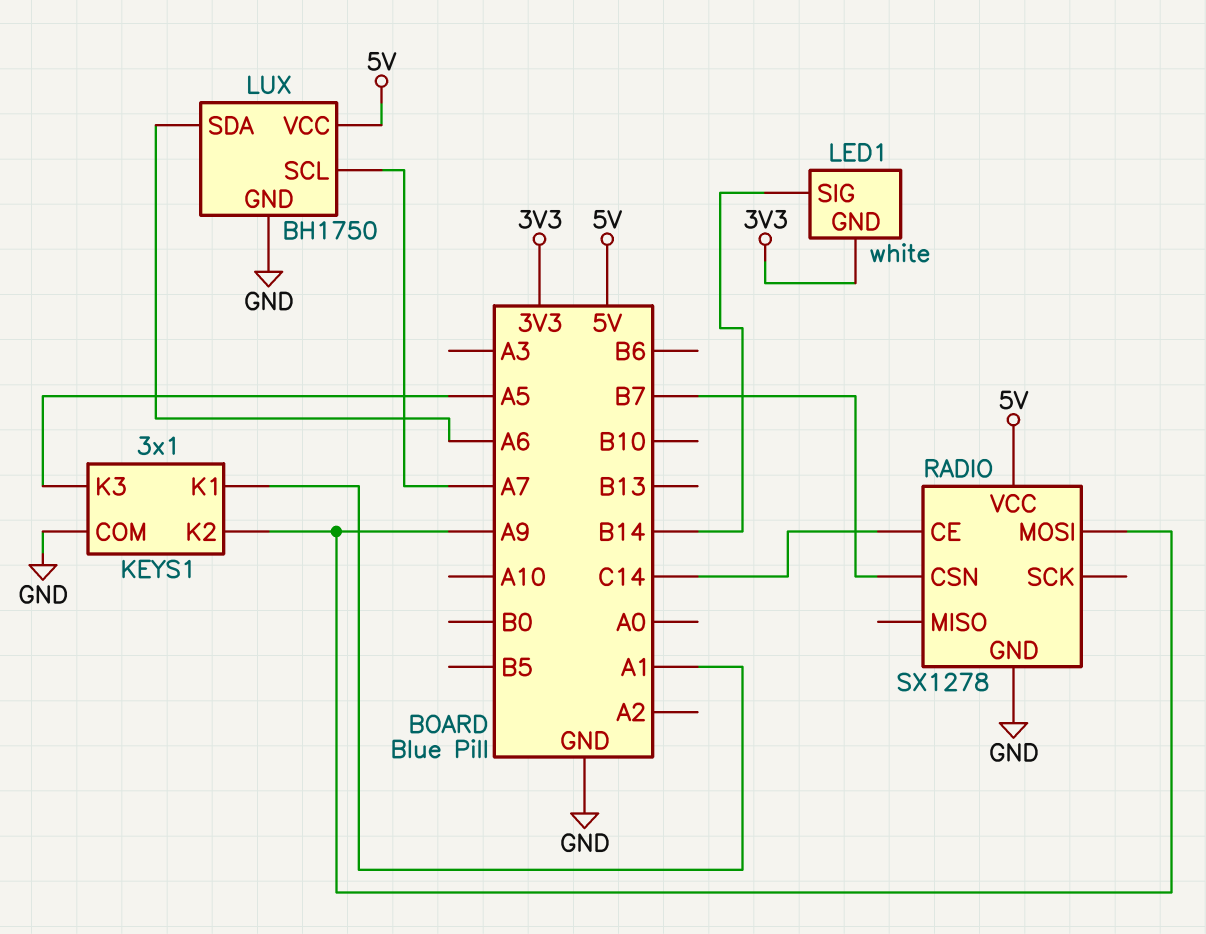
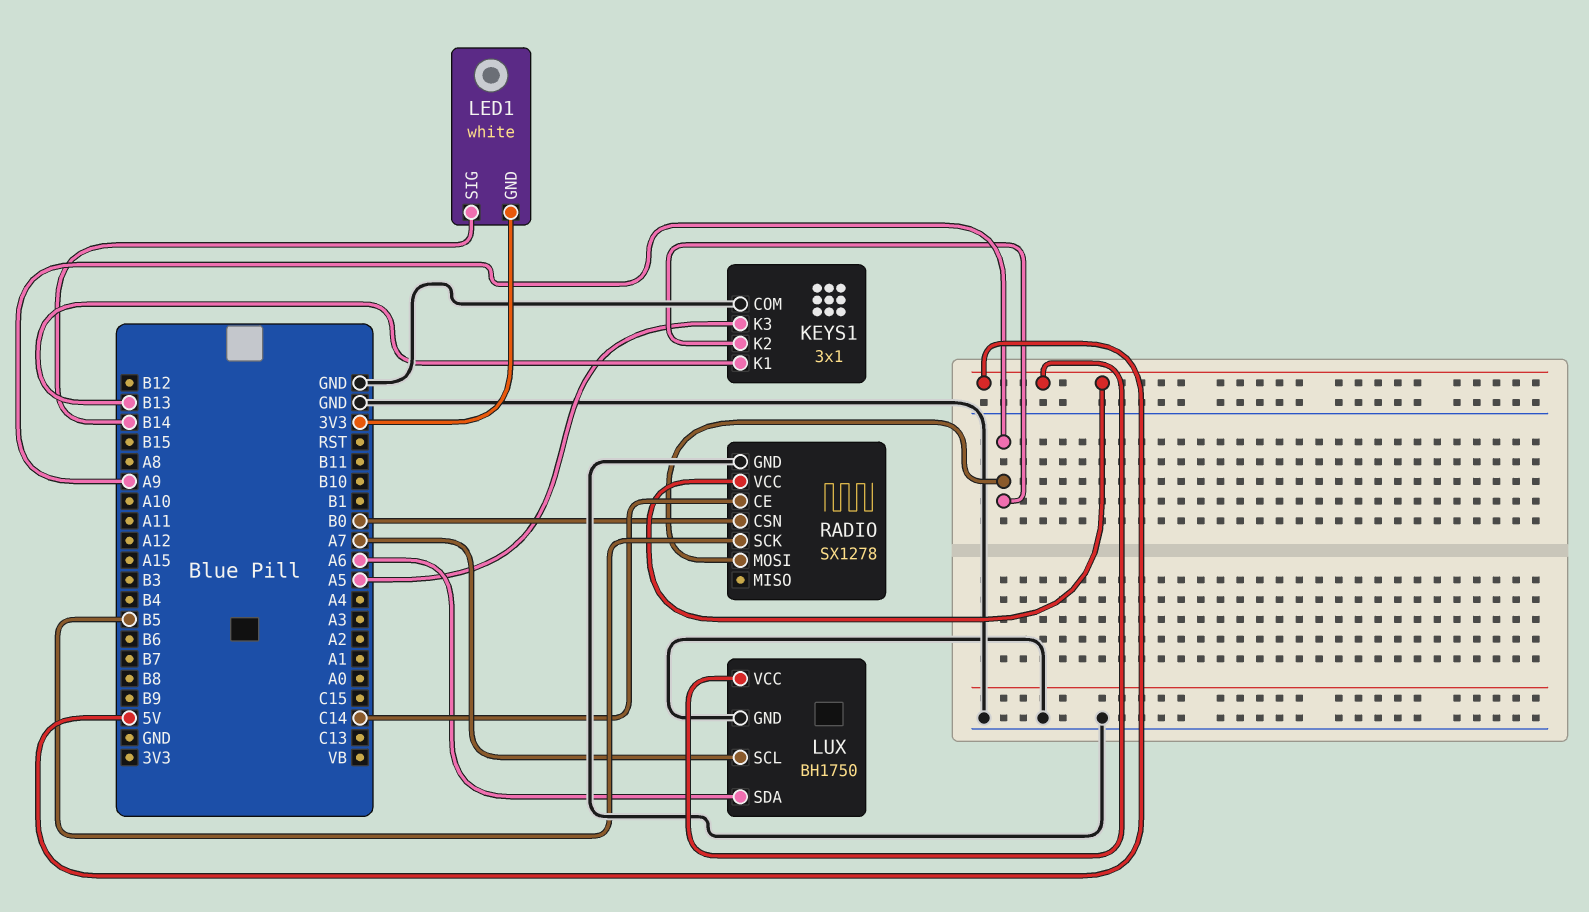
KEYS1 pin K1: A1 -> B13
RADIO pin CSN: B7 -> B0
RADIO pin SCK: none -> B5

